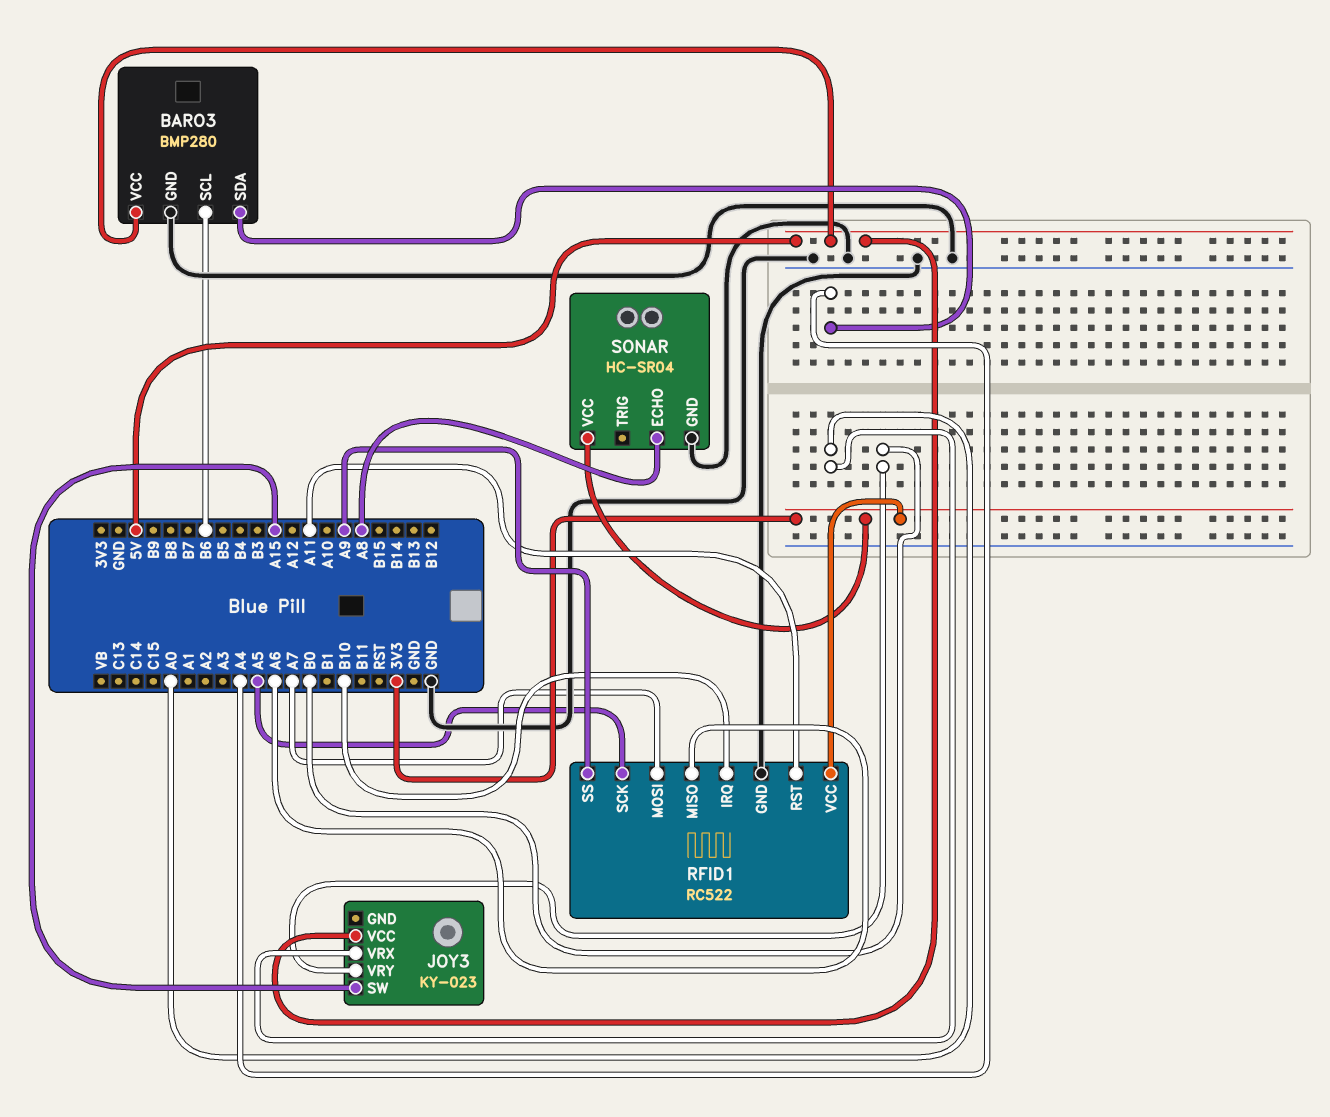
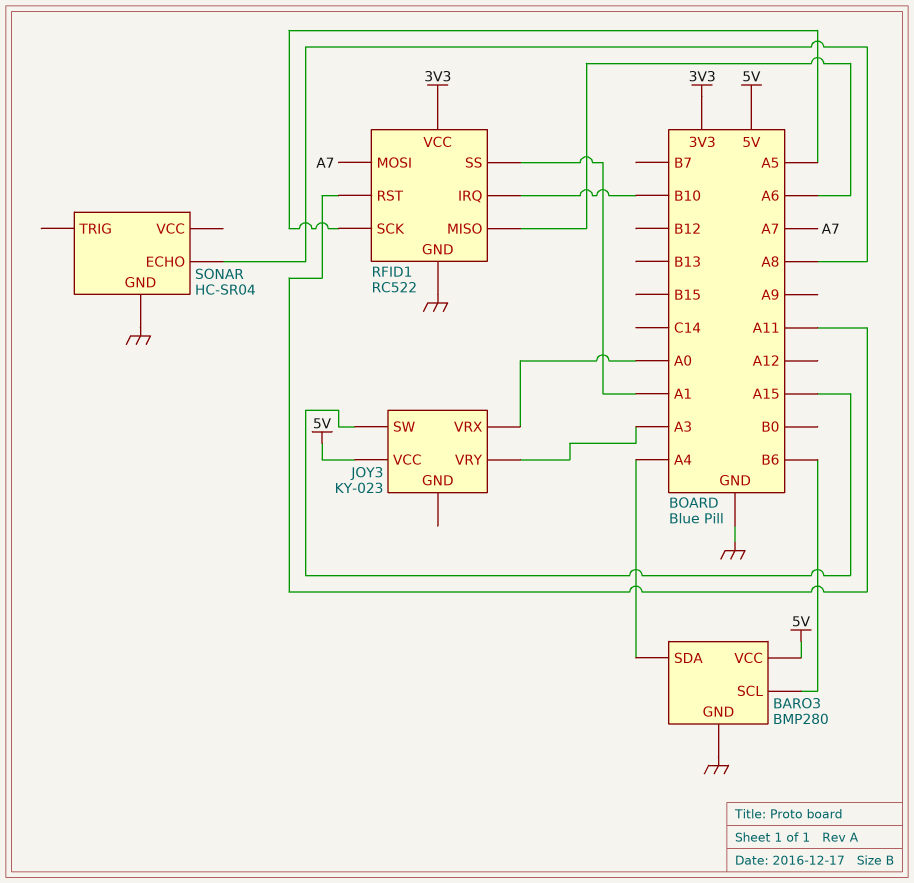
JOY3 pin VRY: B0 -> A3
RFID1 pin SS: A9 -> A1
SONAR pin VCC: 3V3 -> none

